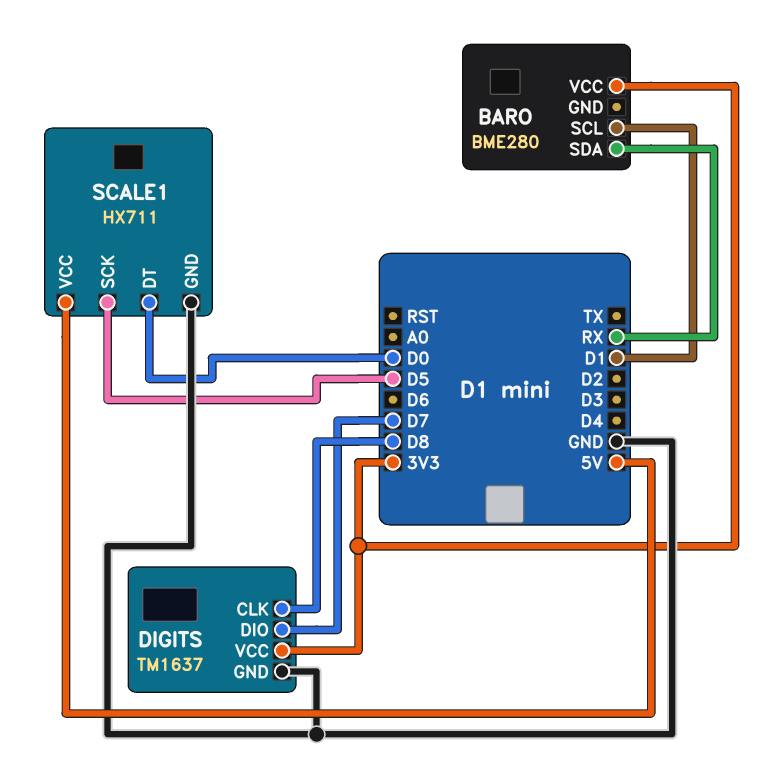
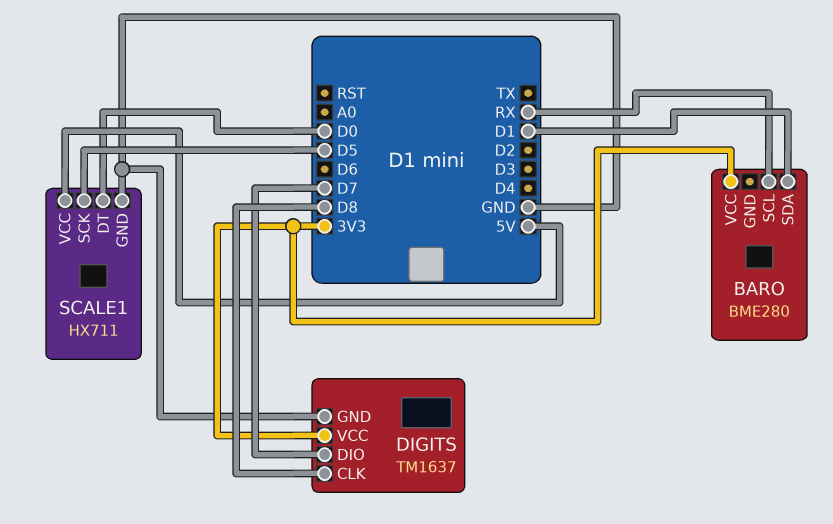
BARO pin SCL: D1 -> RX
BARO pin SDA: RX -> D1

